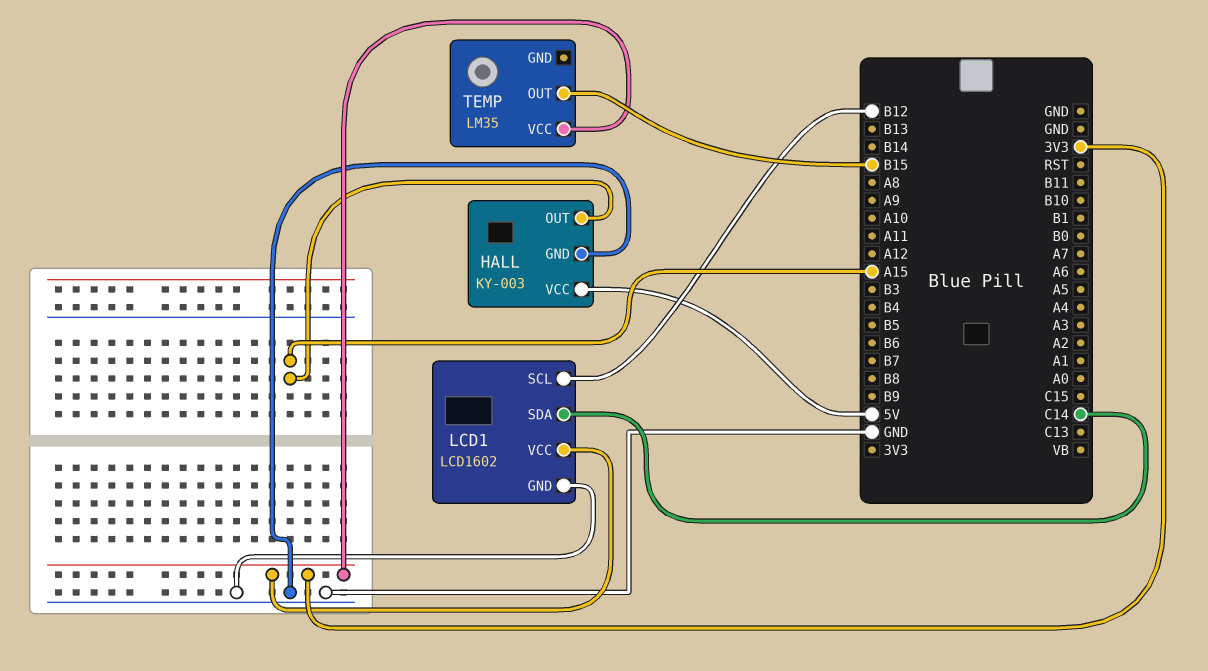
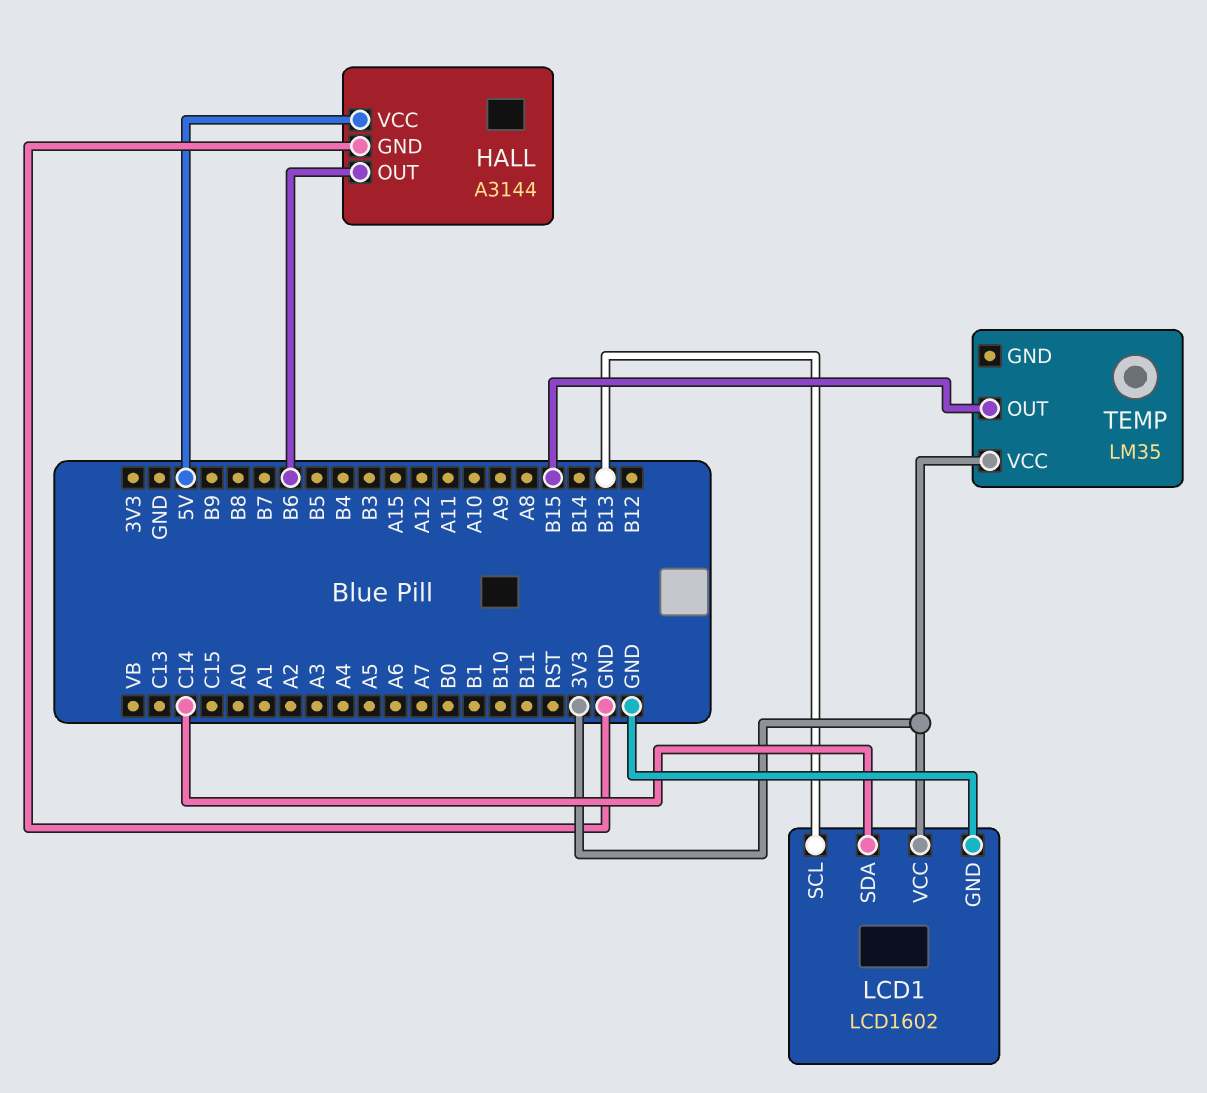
HALL: KY-003 -> A3144
HALL pin OUT: A15 -> B6
LCD1 pin SCL: B12 -> B13

